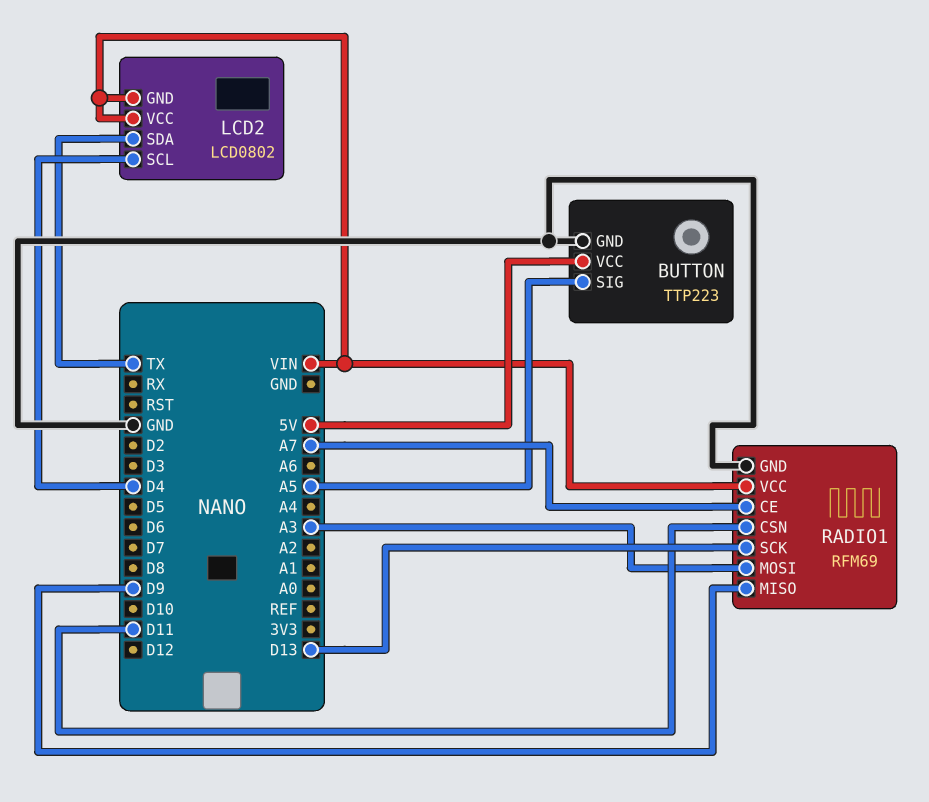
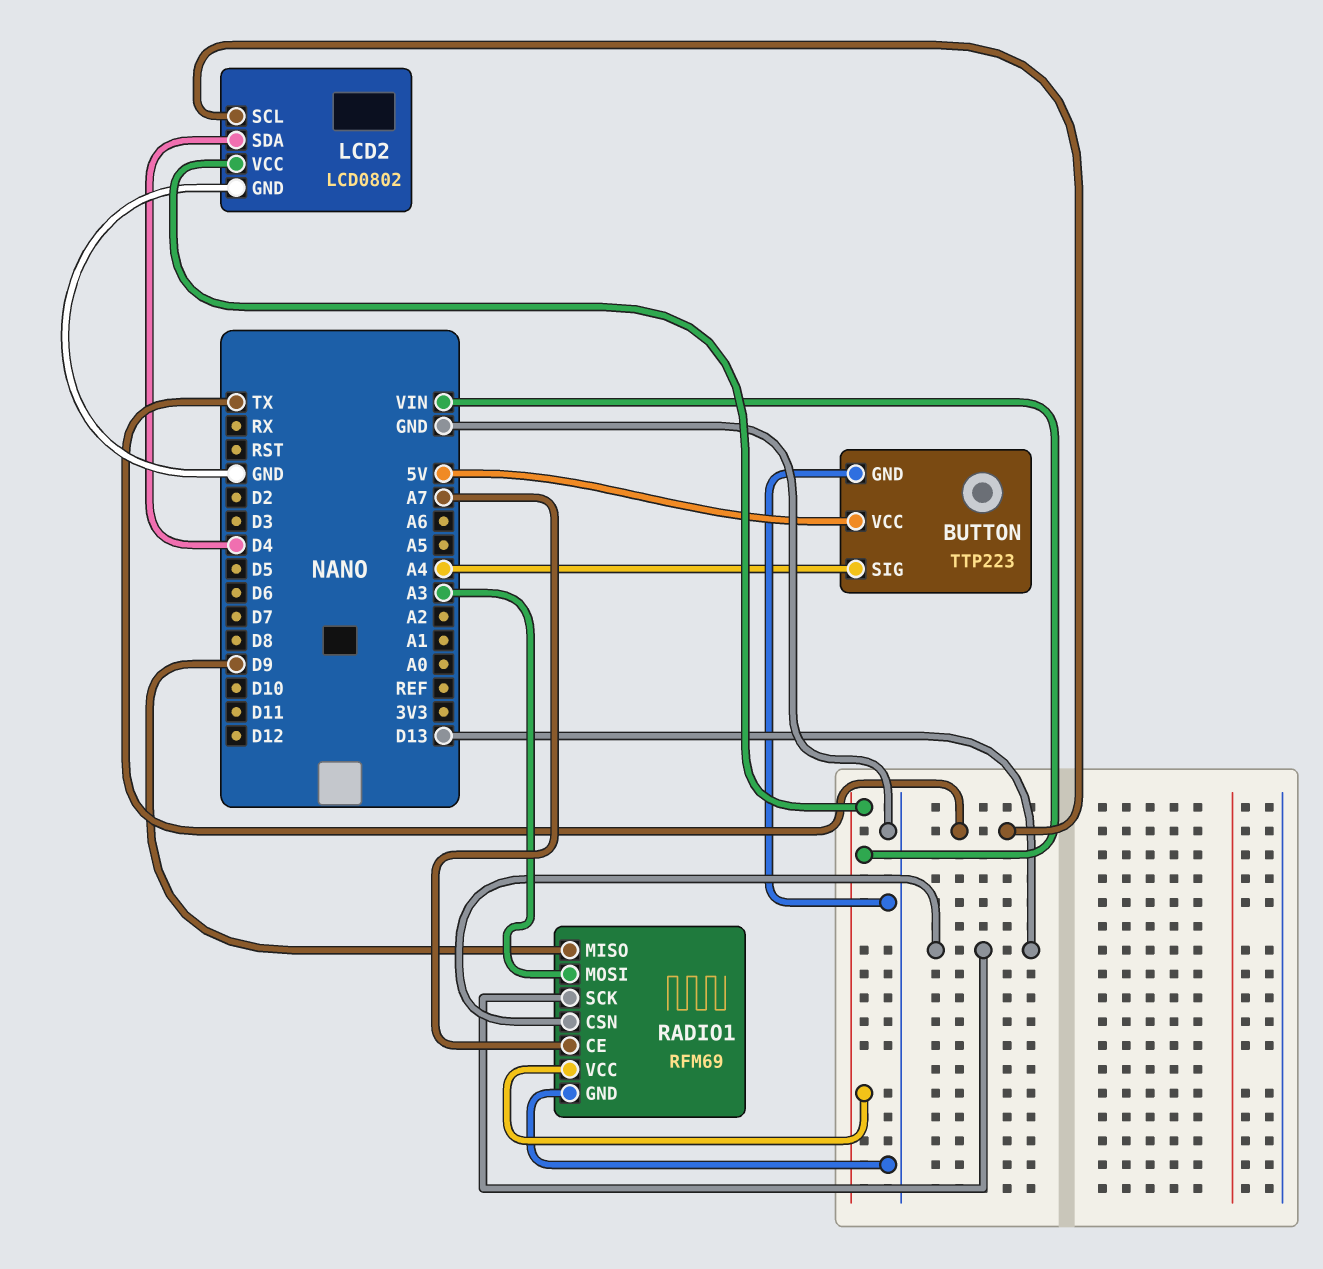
BUTTON pin SIG: A5 -> A4
LCD2 pin GND: VIN -> GND
LCD2 pin SCL: D4 -> TX
LCD2 pin SDA: TX -> D4
RADIO1 pin CSN: D11 -> D13

